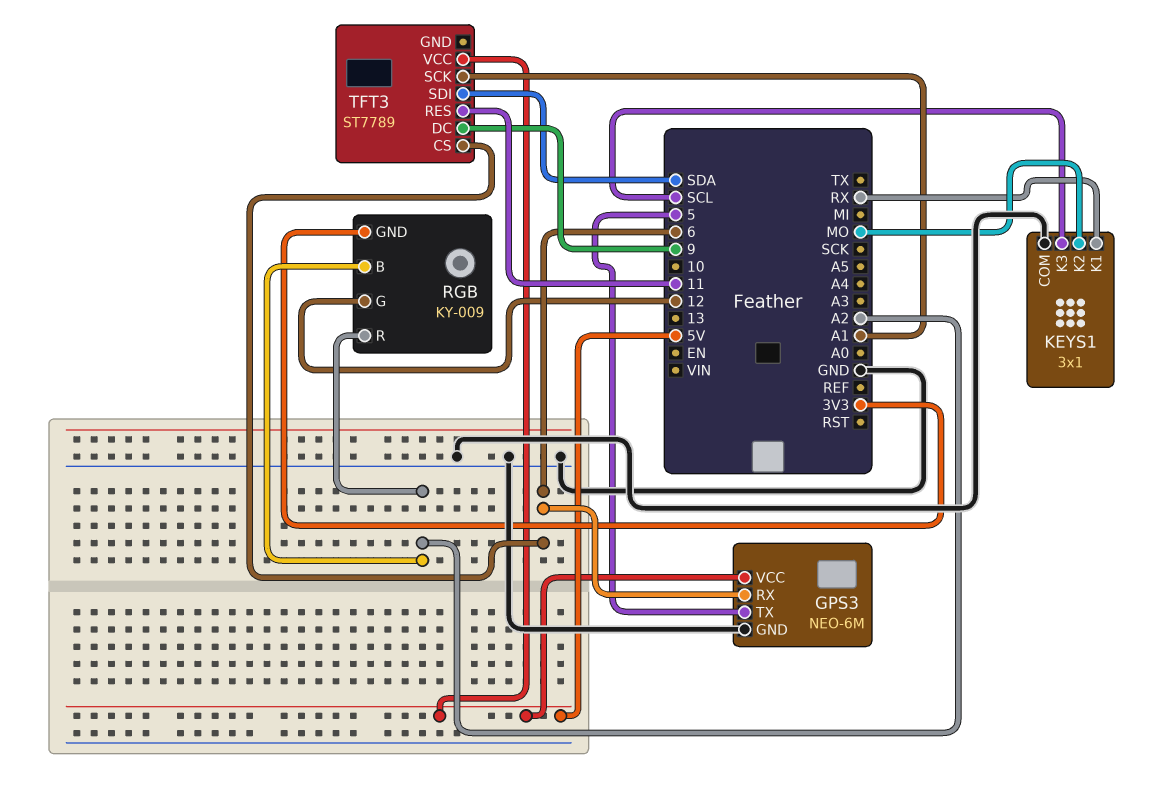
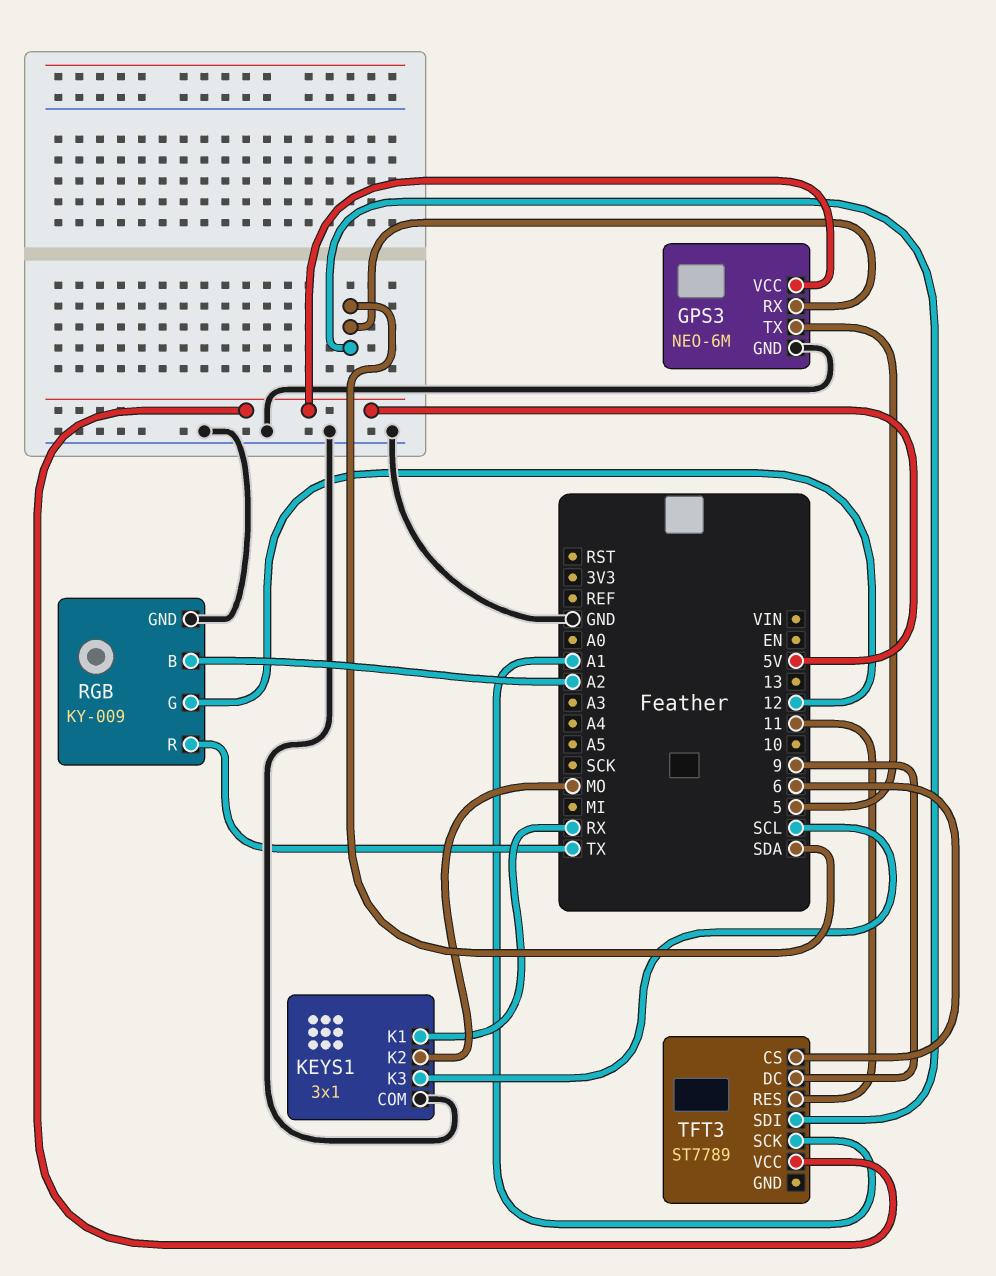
GPS3 pin RX: 6 -> SDA
RGB pin GND: 3V3 -> GND
RGB pin R: A2 -> TX

